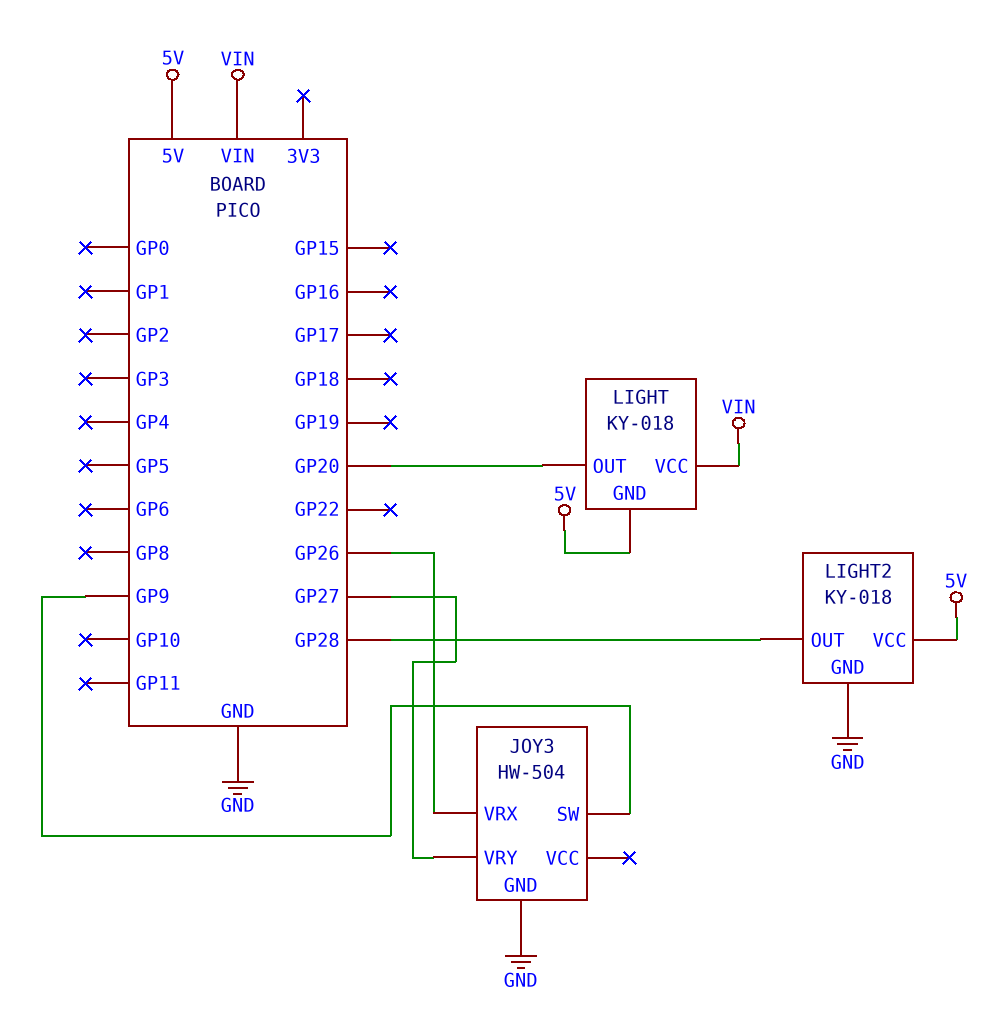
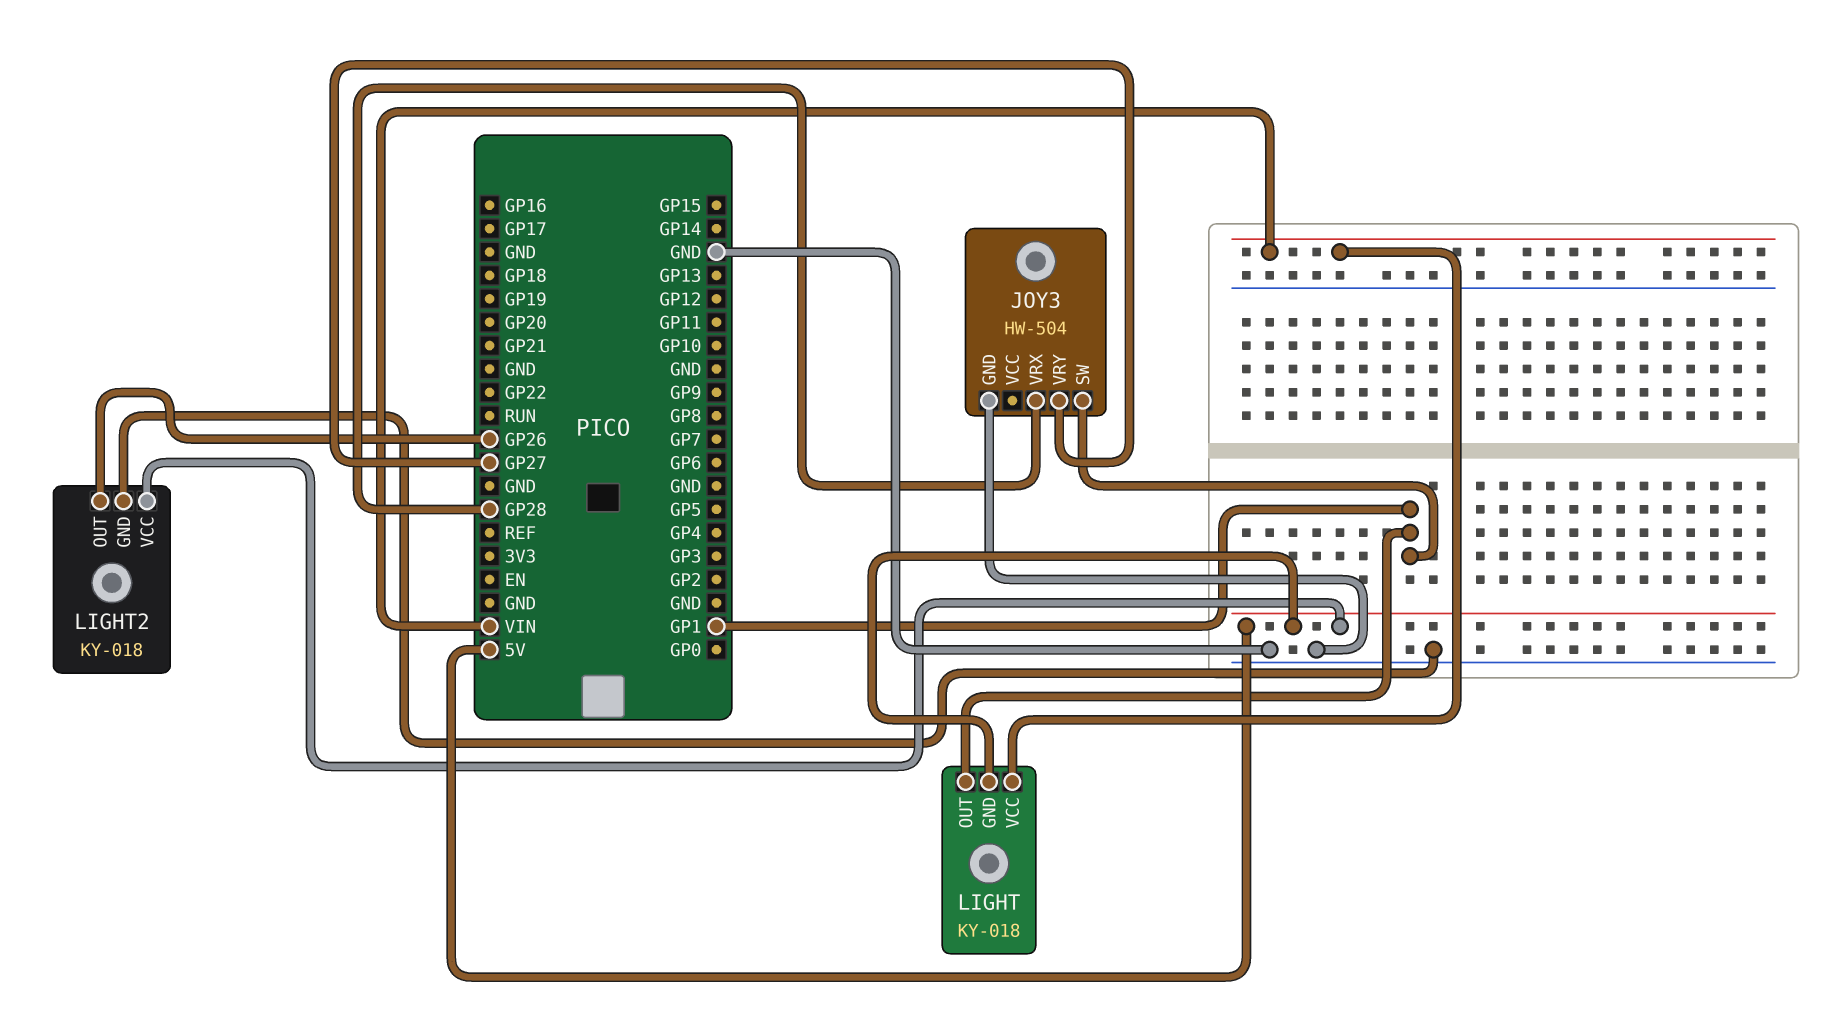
JOY3 pin SW: GP9 -> GP1
JOY3 pin VRX: GP26 -> GP28
LIGHT pin OUT: GP20 -> GP1
LIGHT2 pin OUT: GP28 -> GP26

